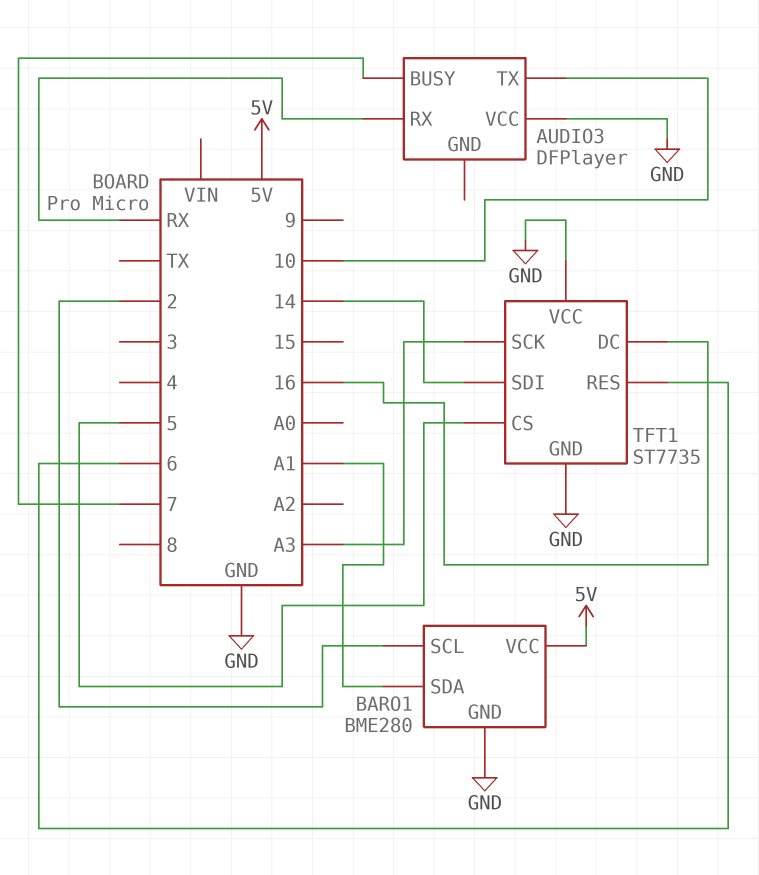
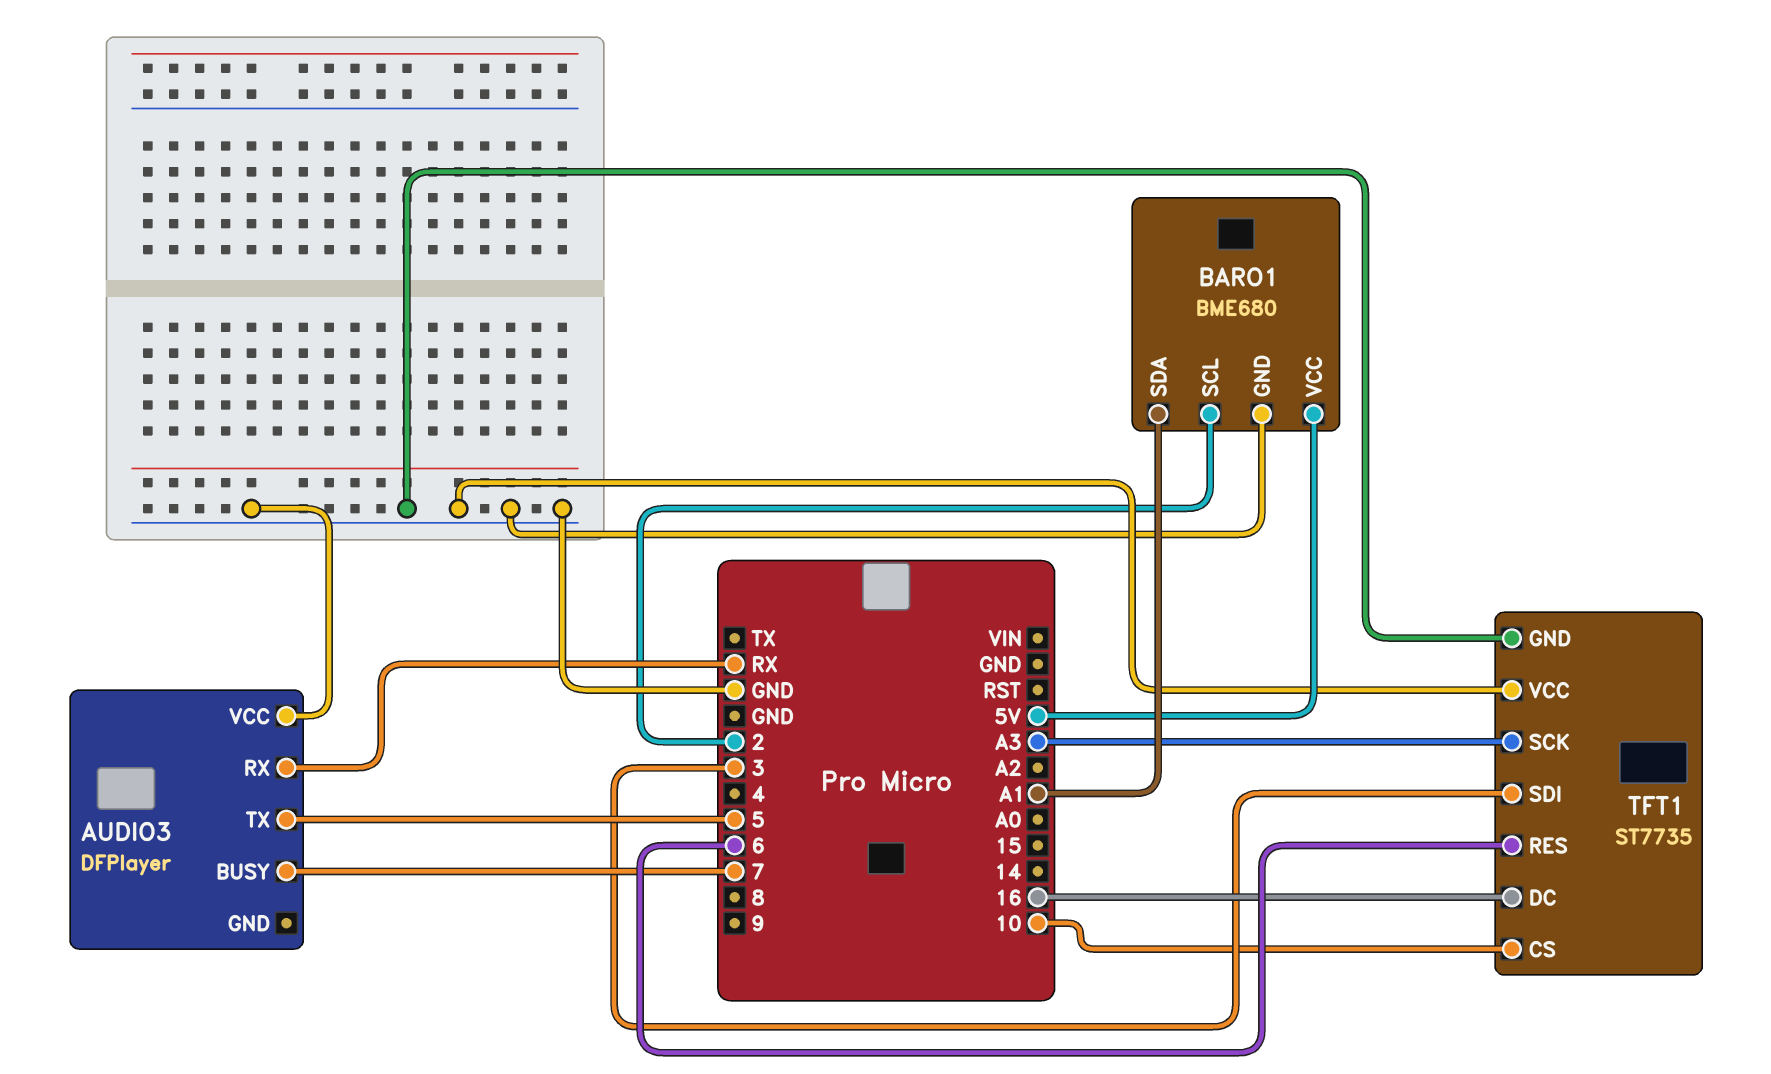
AUDIO3 pin TX: 10 -> 5
BARO1: BME280 -> BME680
TFT1 pin CS: 5 -> 10
TFT1 pin SDI: 14 -> 3

